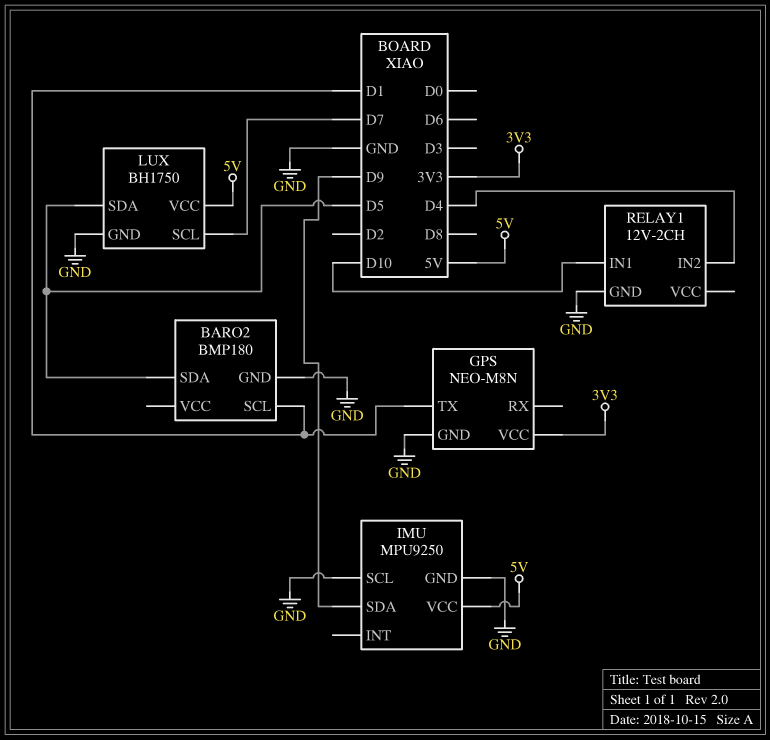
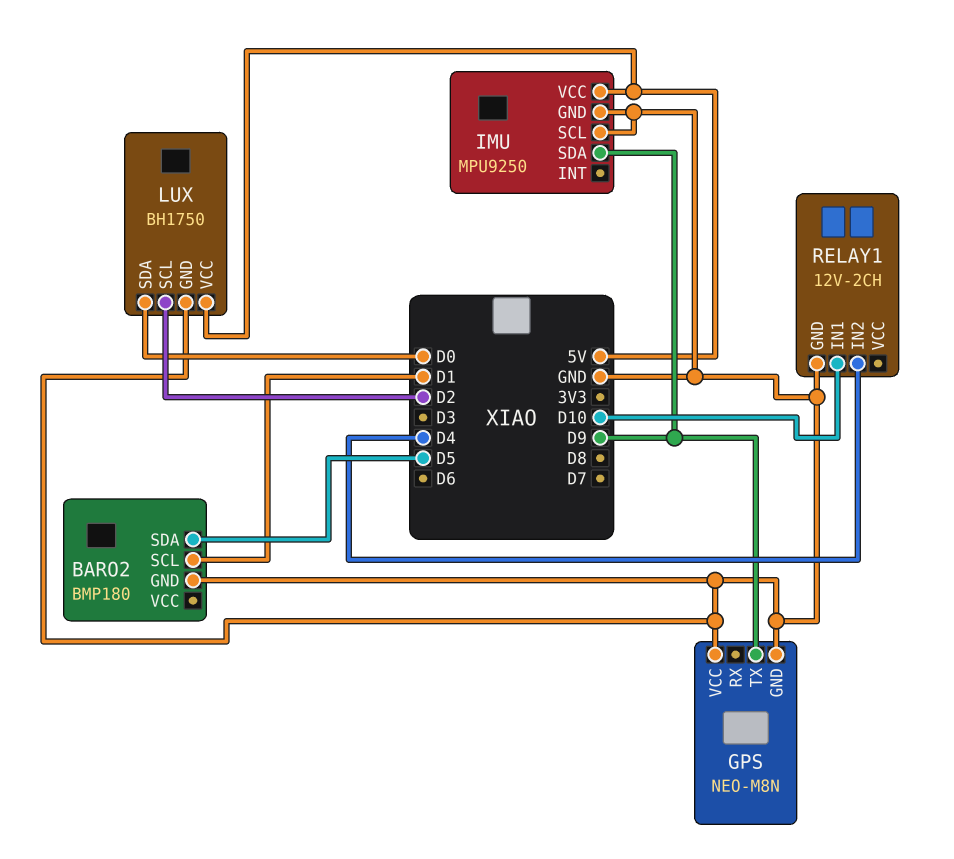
GPS pin TX: D1 -> D9
GPS pin VCC: 3V3 -> GND
LUX pin SCL: D7 -> D2
LUX pin SDA: D5 -> D0

